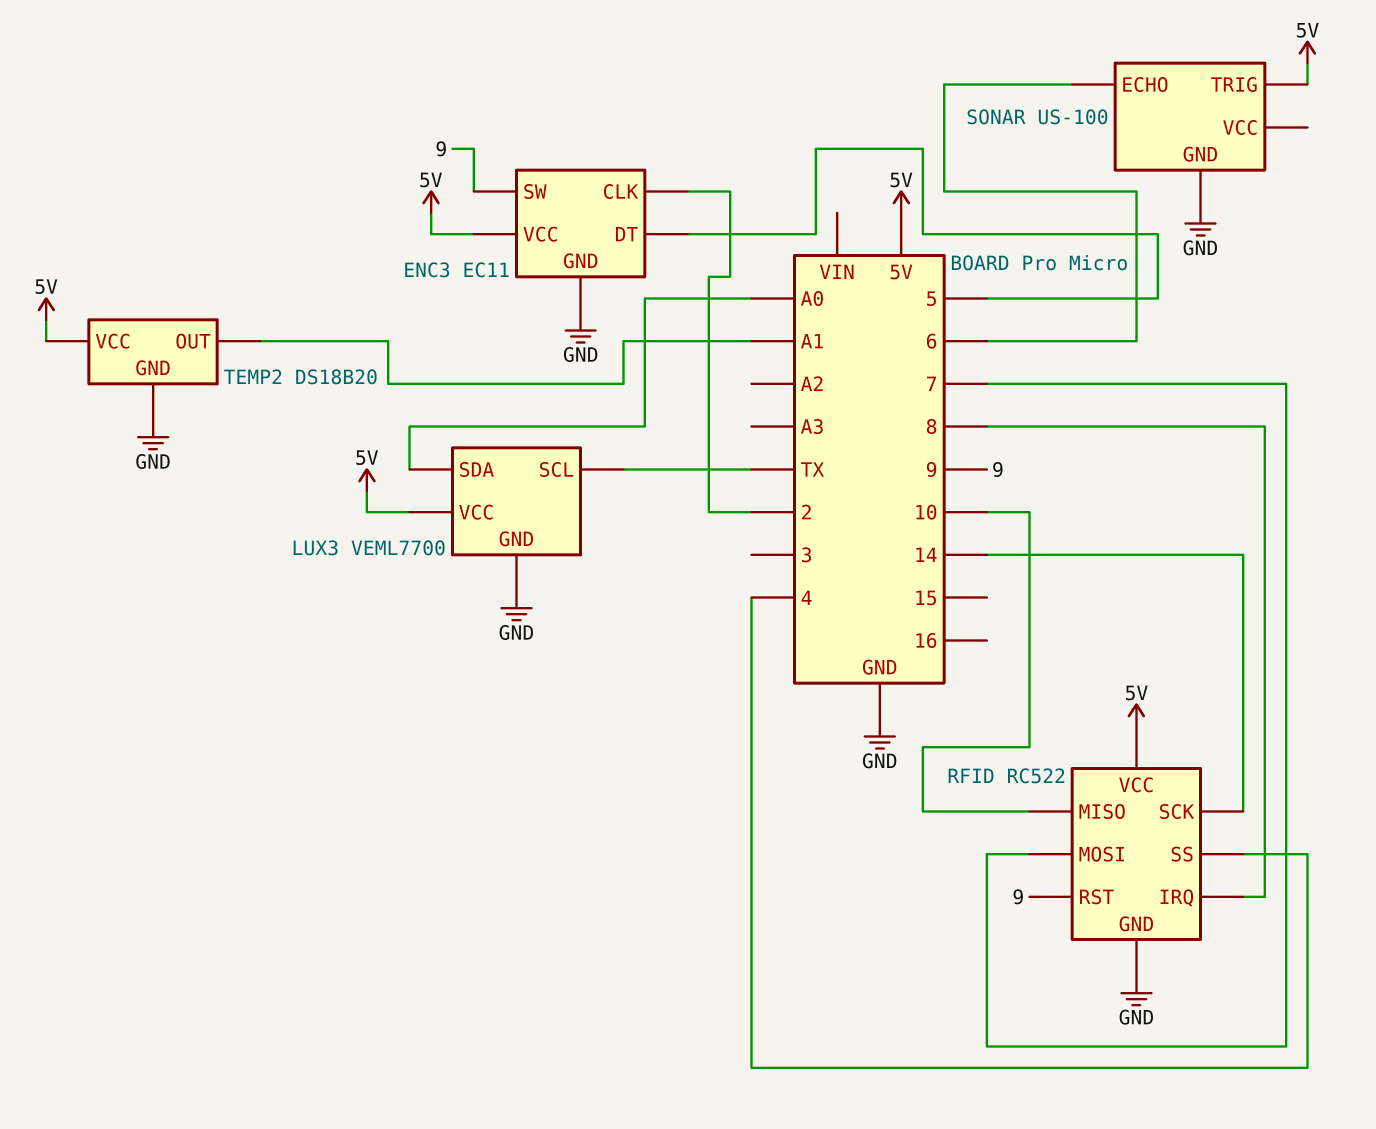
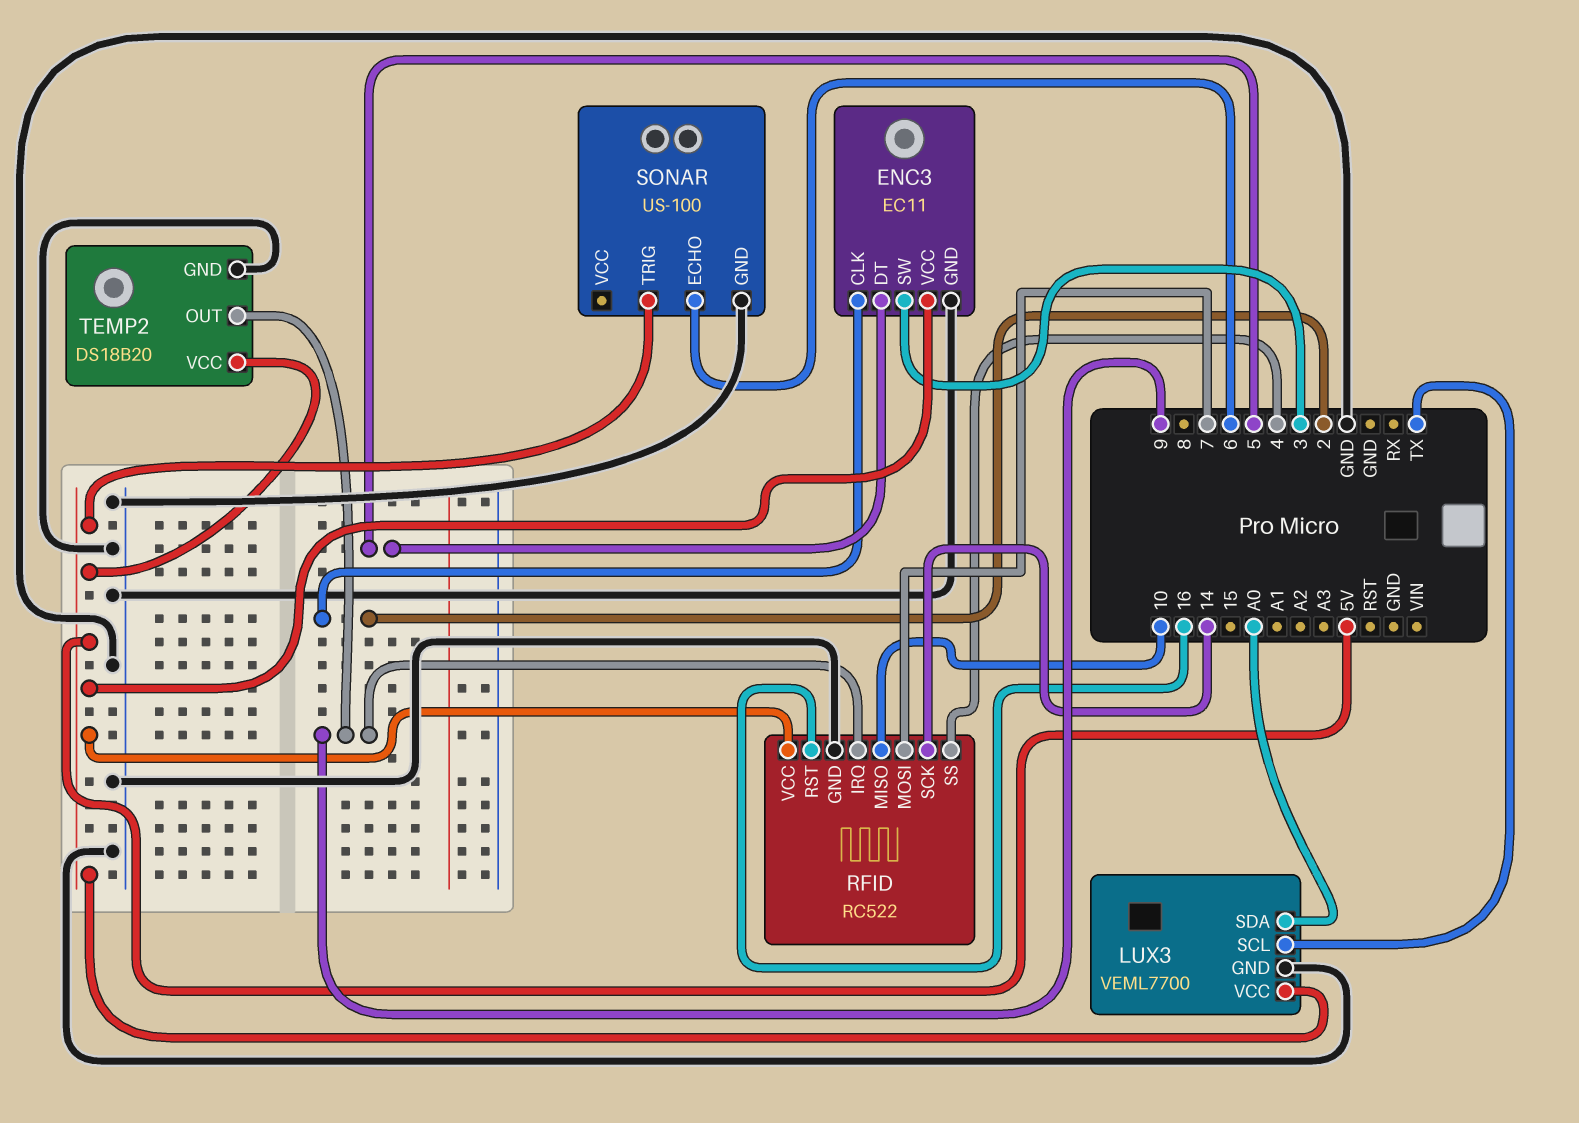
ENC3 pin SW: 9 -> 3
RFID pin IRQ: 8 -> 9
RFID pin RST: 9 -> 16
TEMP2 pin OUT: A1 -> 9

